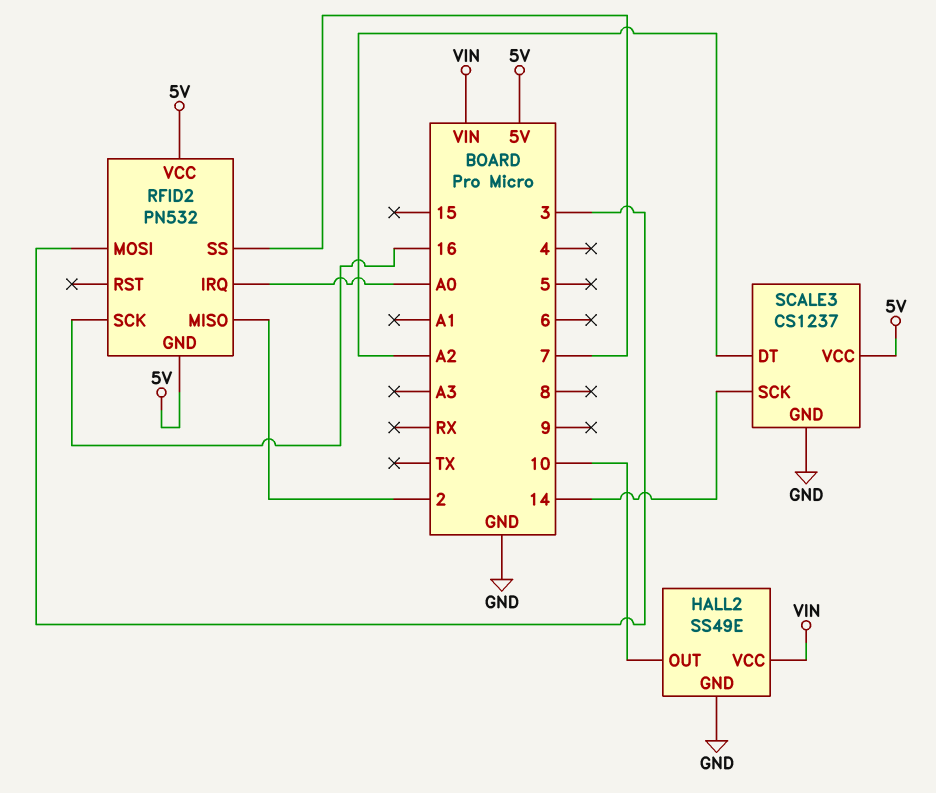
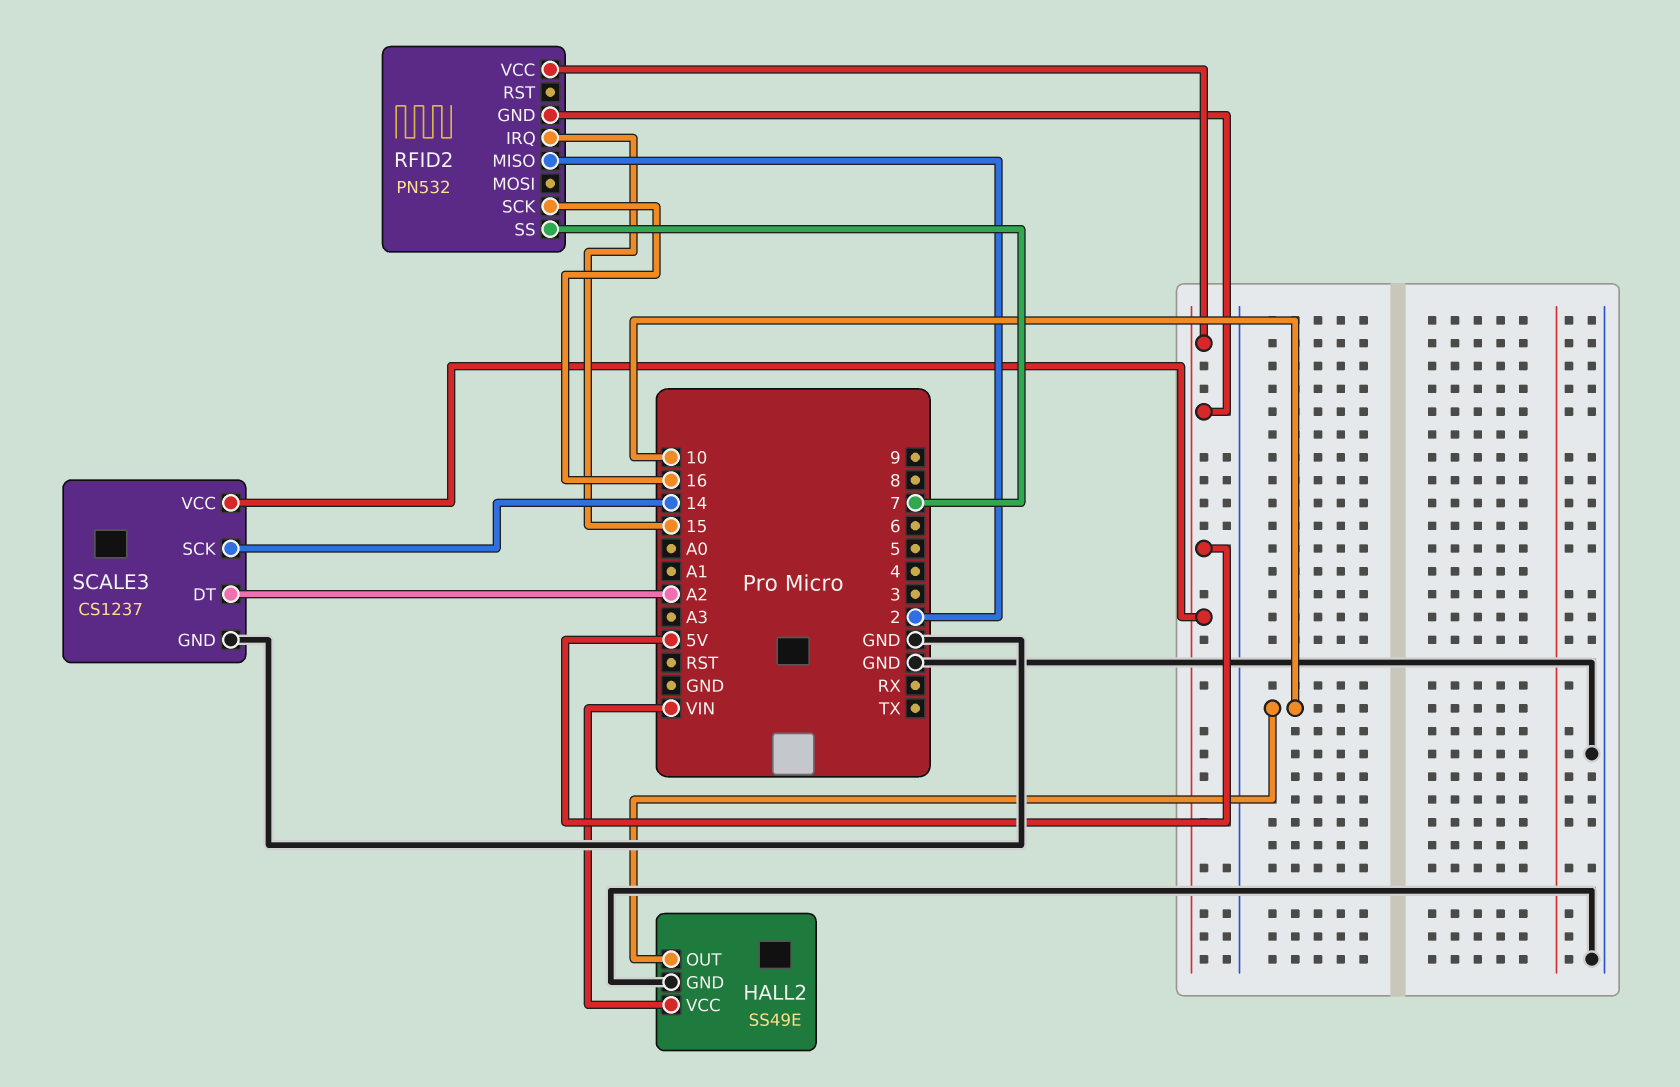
RFID2 pin IRQ: A0 -> 15
RFID2 pin MOSI: 3 -> none

